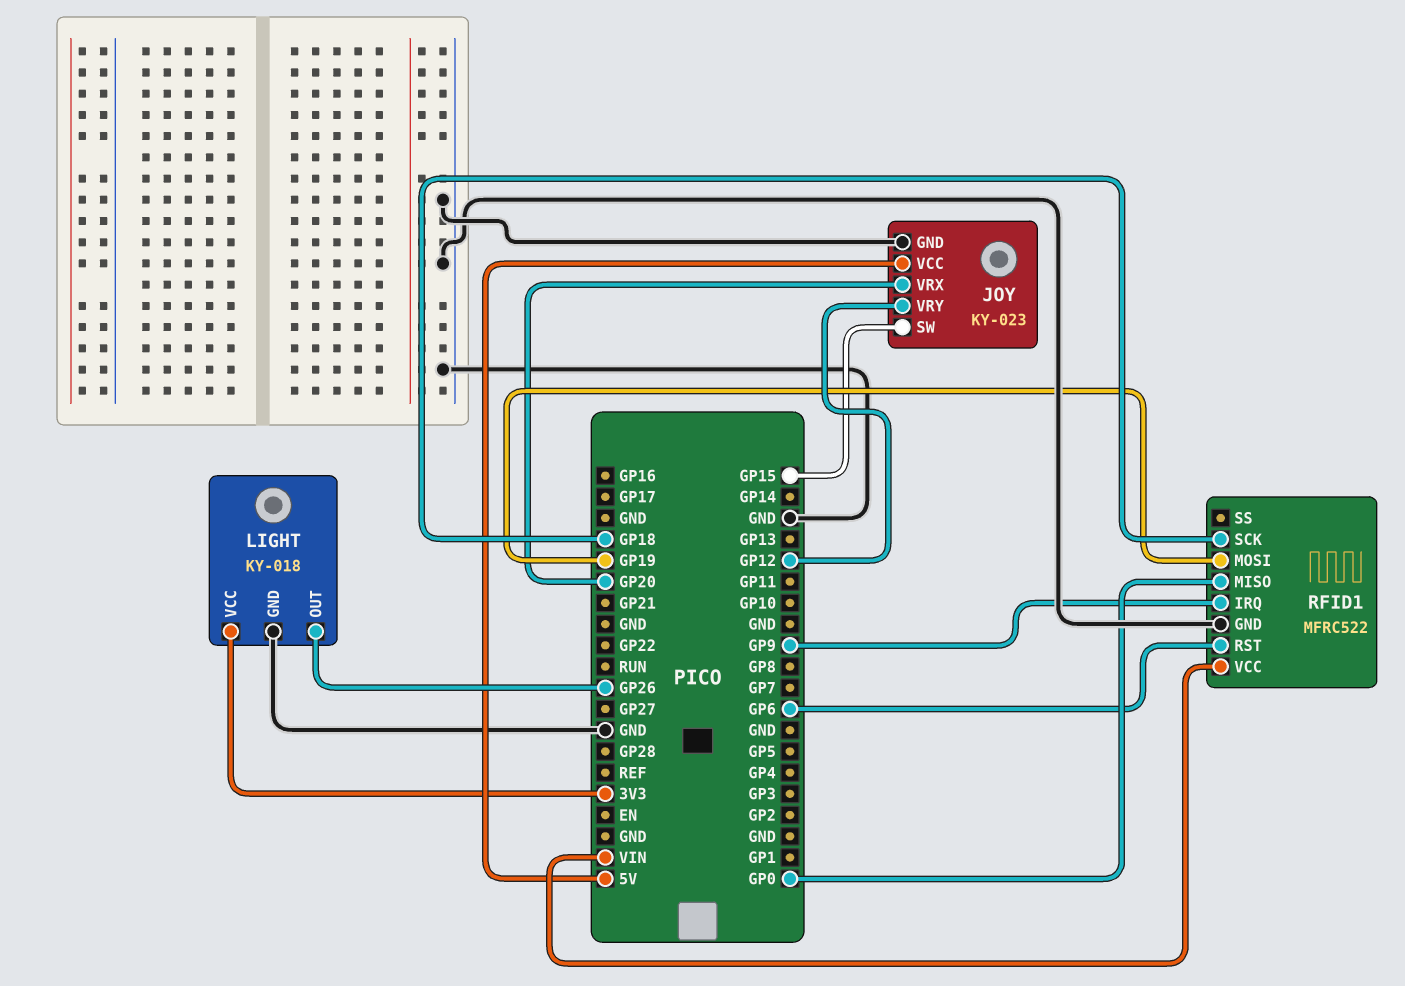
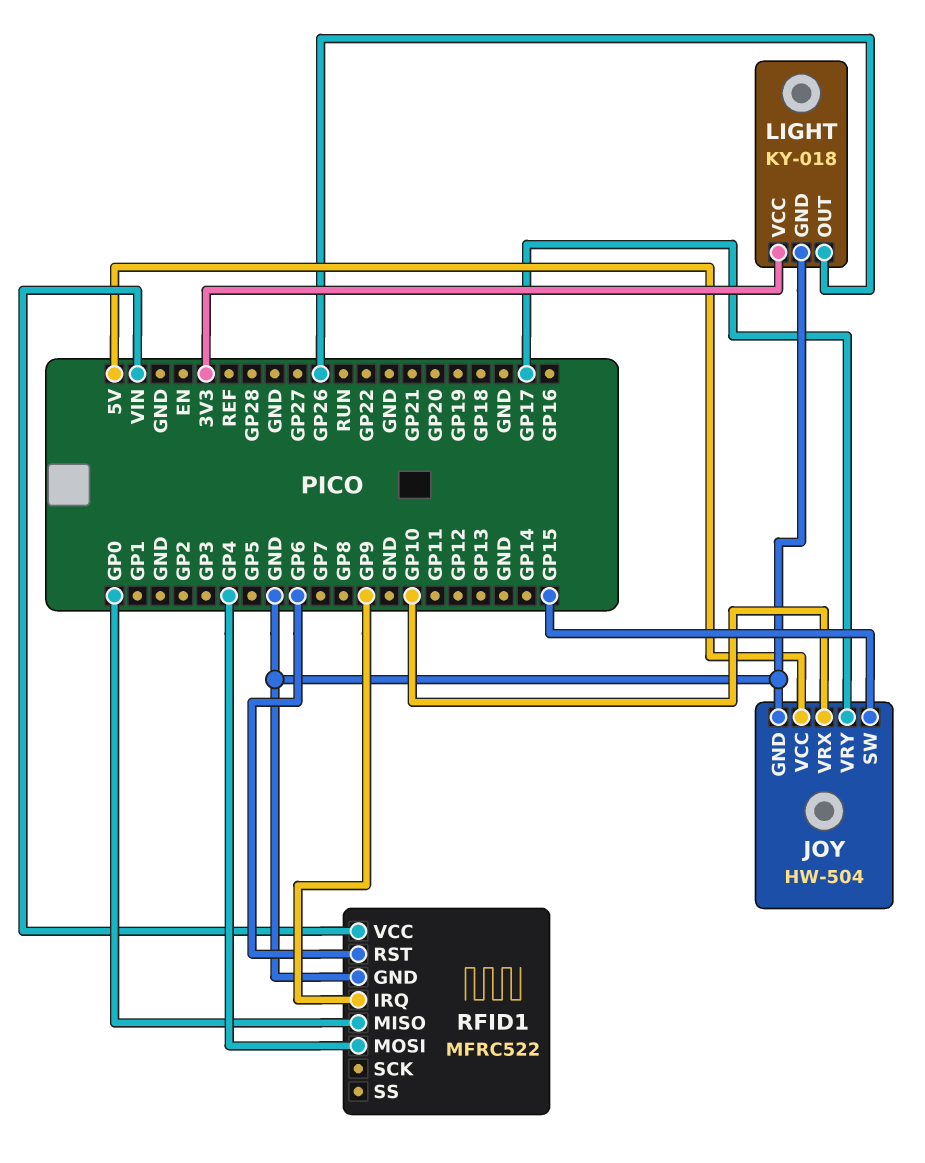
JOY: KY-023 -> HW-504
JOY pin VRX: GP20 -> GP10
JOY pin VRY: GP12 -> GP17
RFID1 pin MOSI: GP19 -> GP4
RFID1 pin SCK: GP18 -> none

